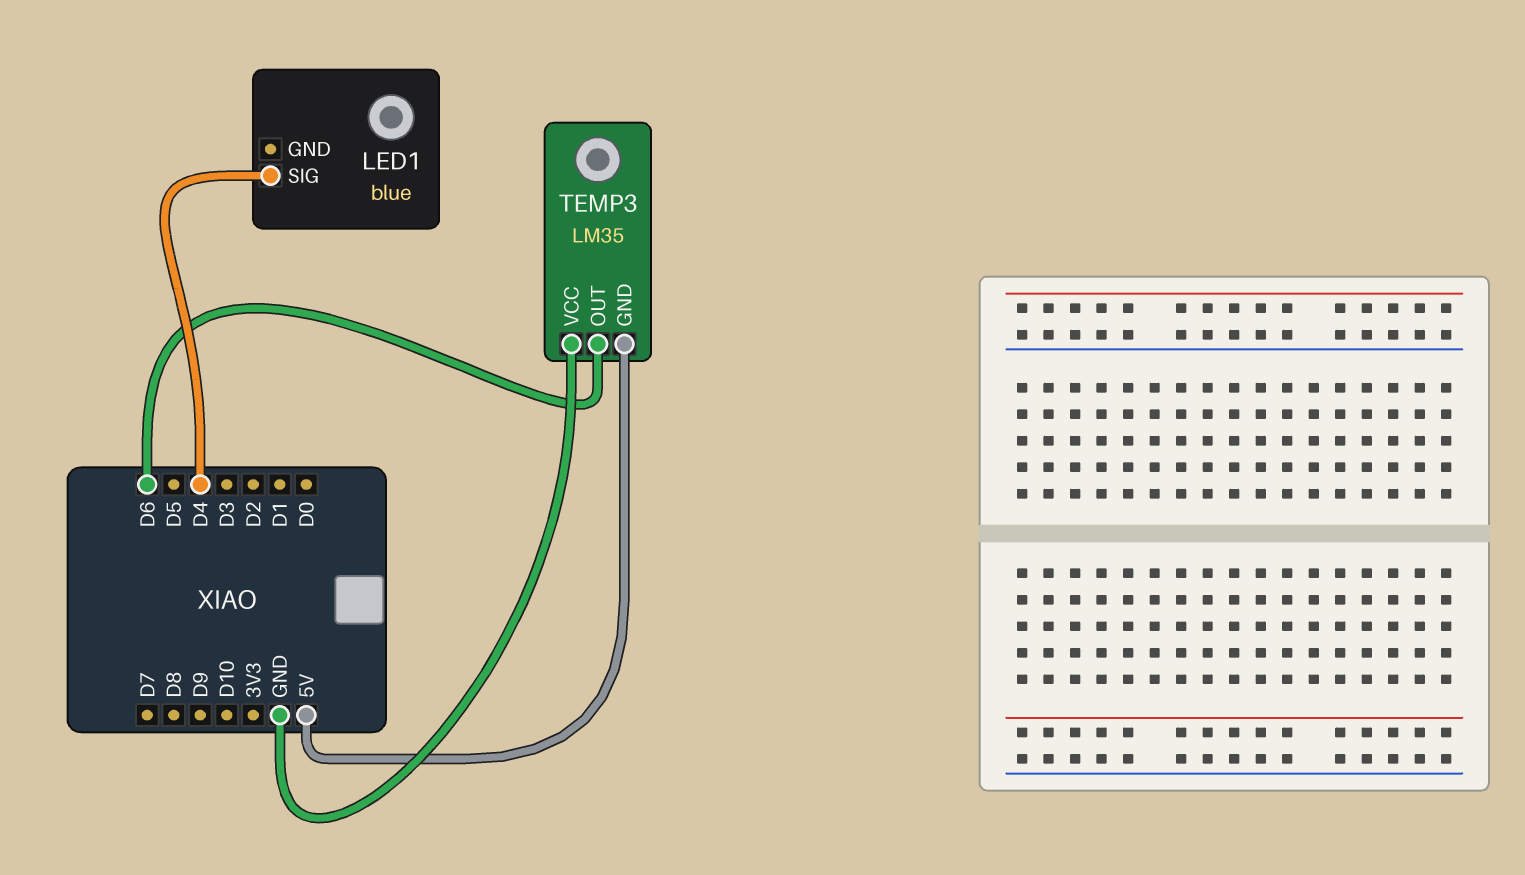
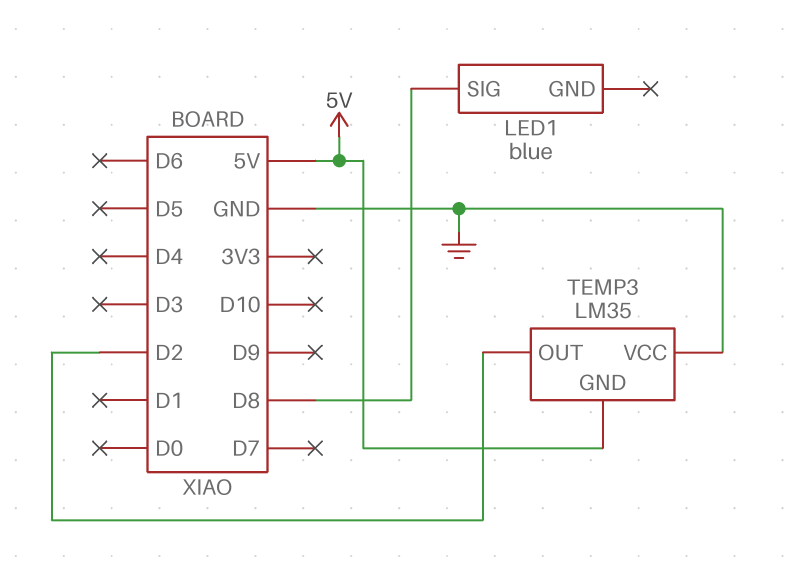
LED1 pin SIG: D4 -> D8
TEMP3 pin OUT: D6 -> D2

